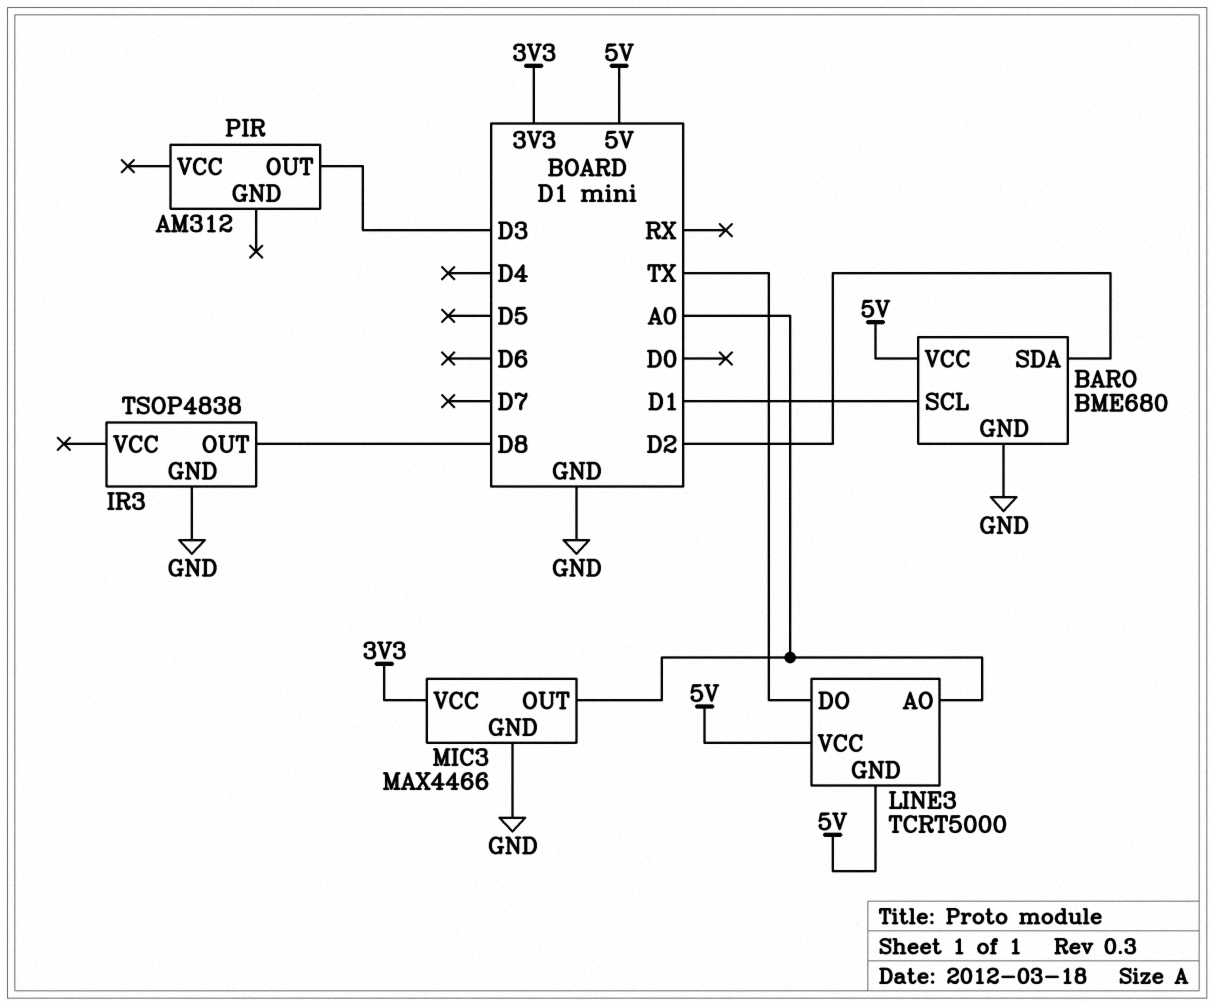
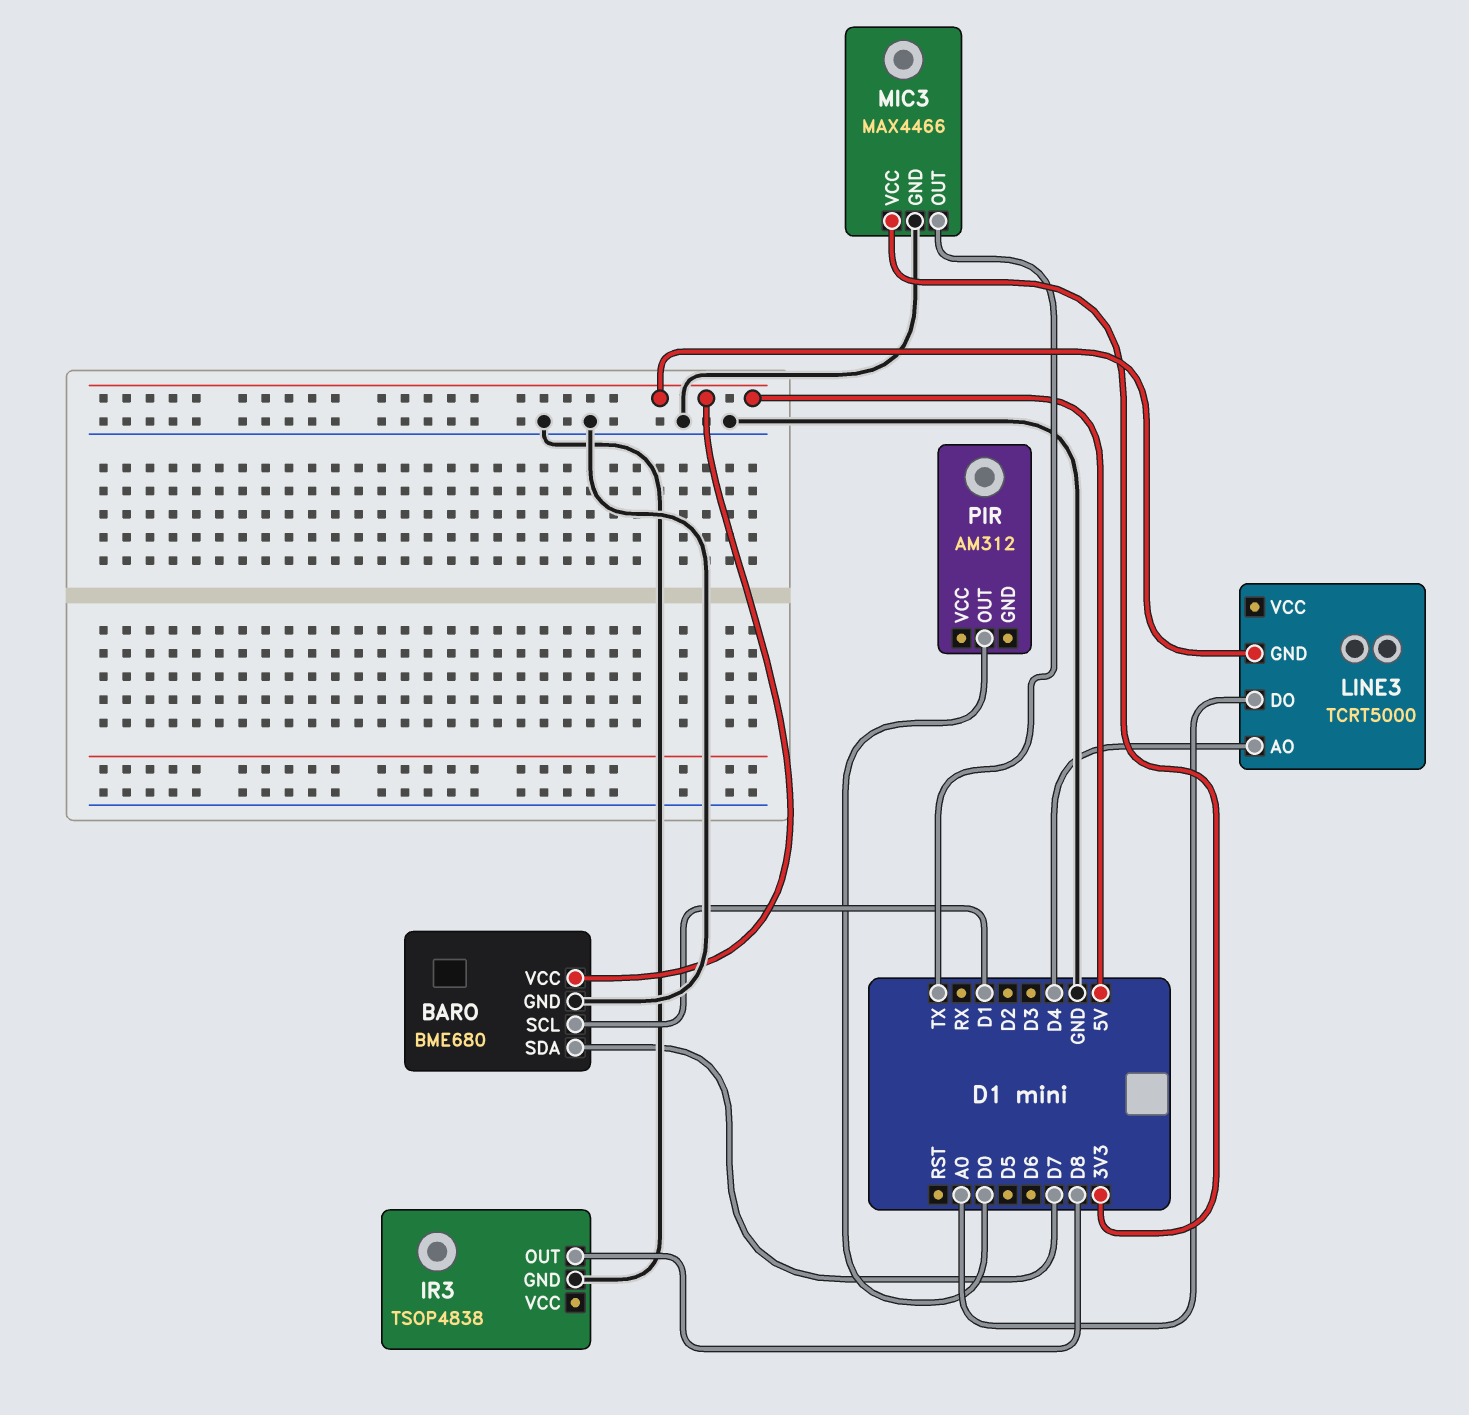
BARO pin SDA: D2 -> D7
LINE3 pin AO: A0 -> D4
LINE3 pin DO: TX -> A0
LINE3 pin VCC: 5V -> none
MIC3 pin OUT: A0 -> TX
PIR pin OUT: D3 -> D0

